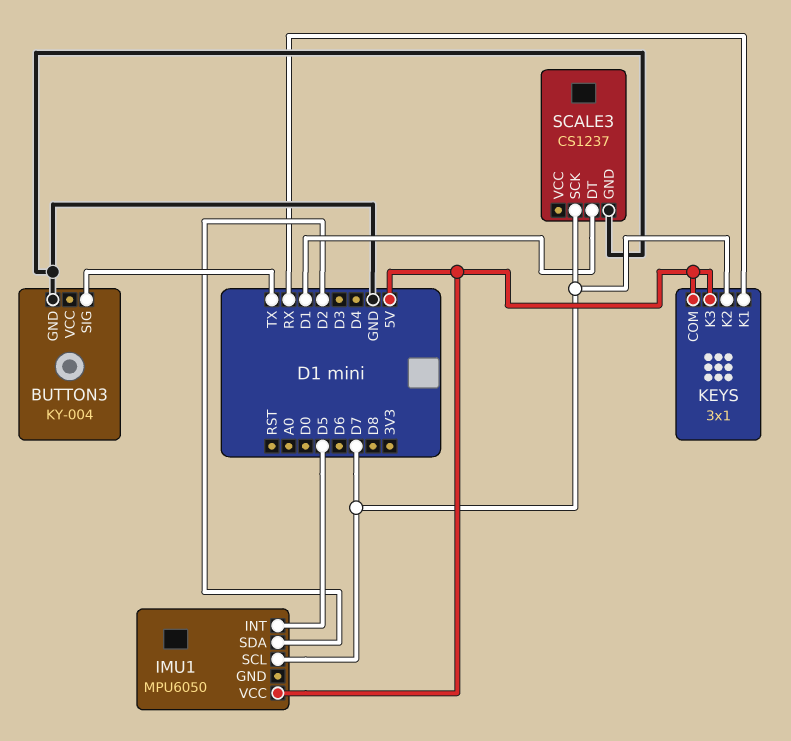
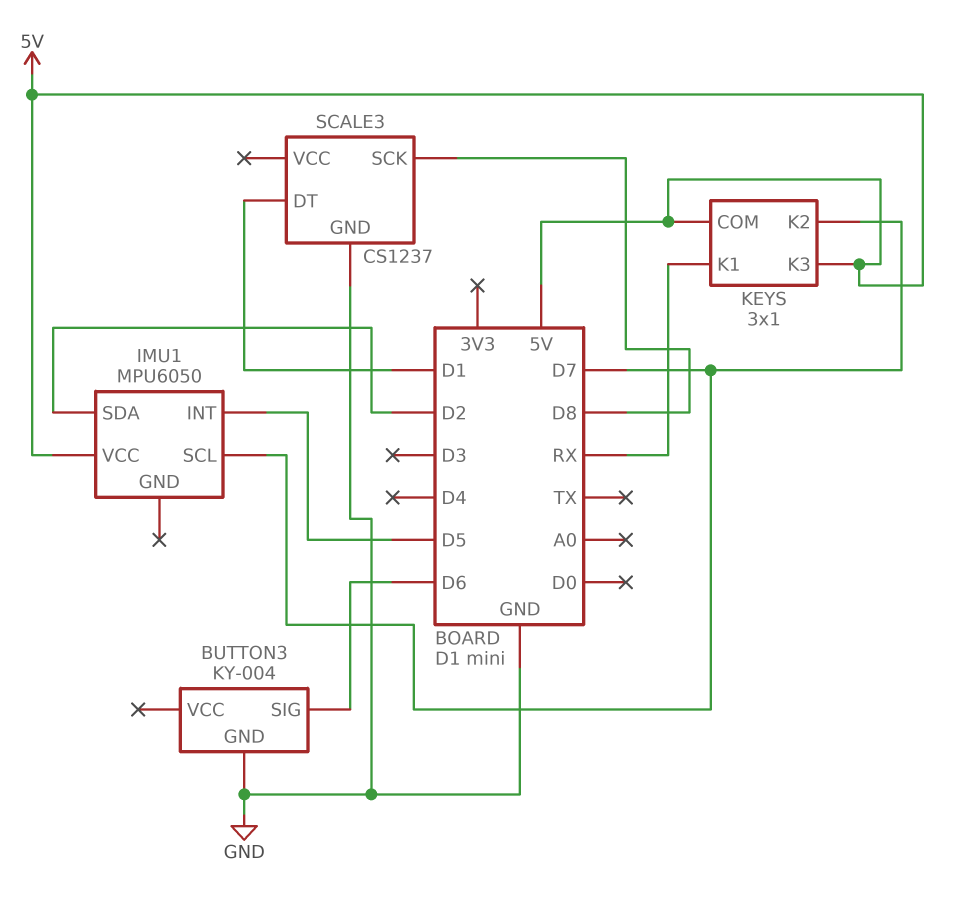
BUTTON3 pin SIG: TX -> D6
SCALE3 pin SCK: D7 -> D8

